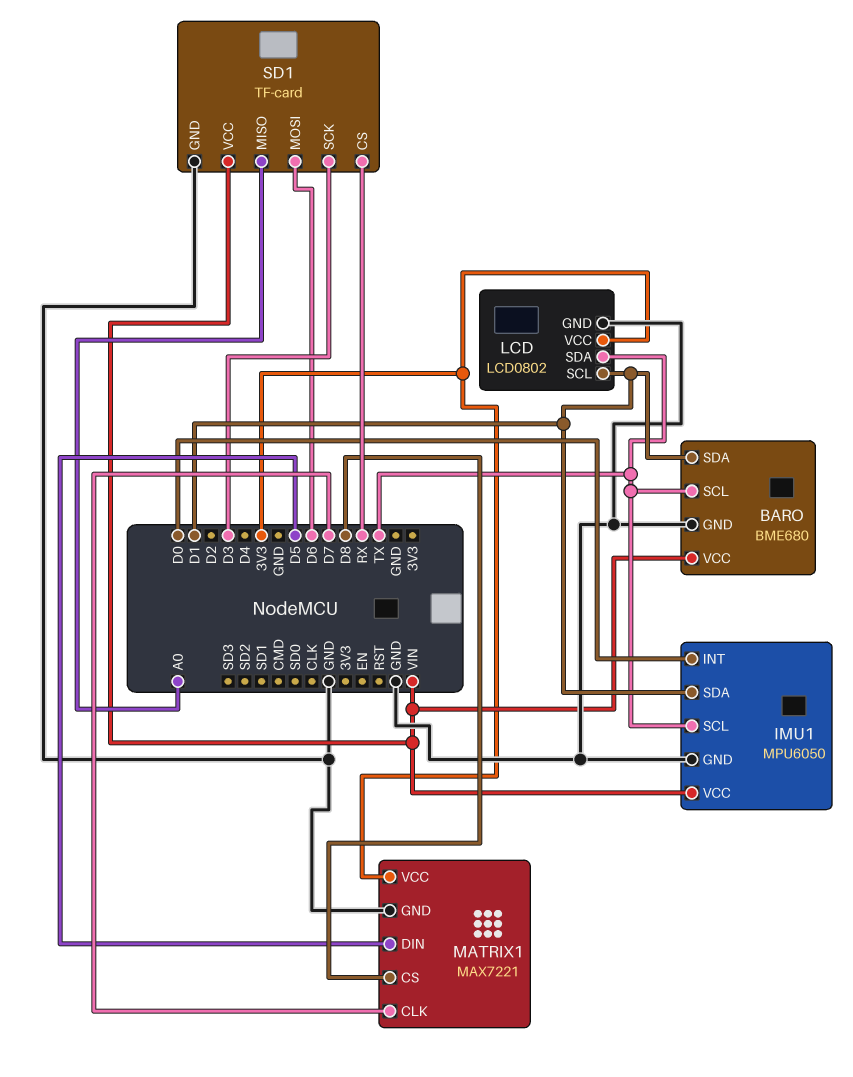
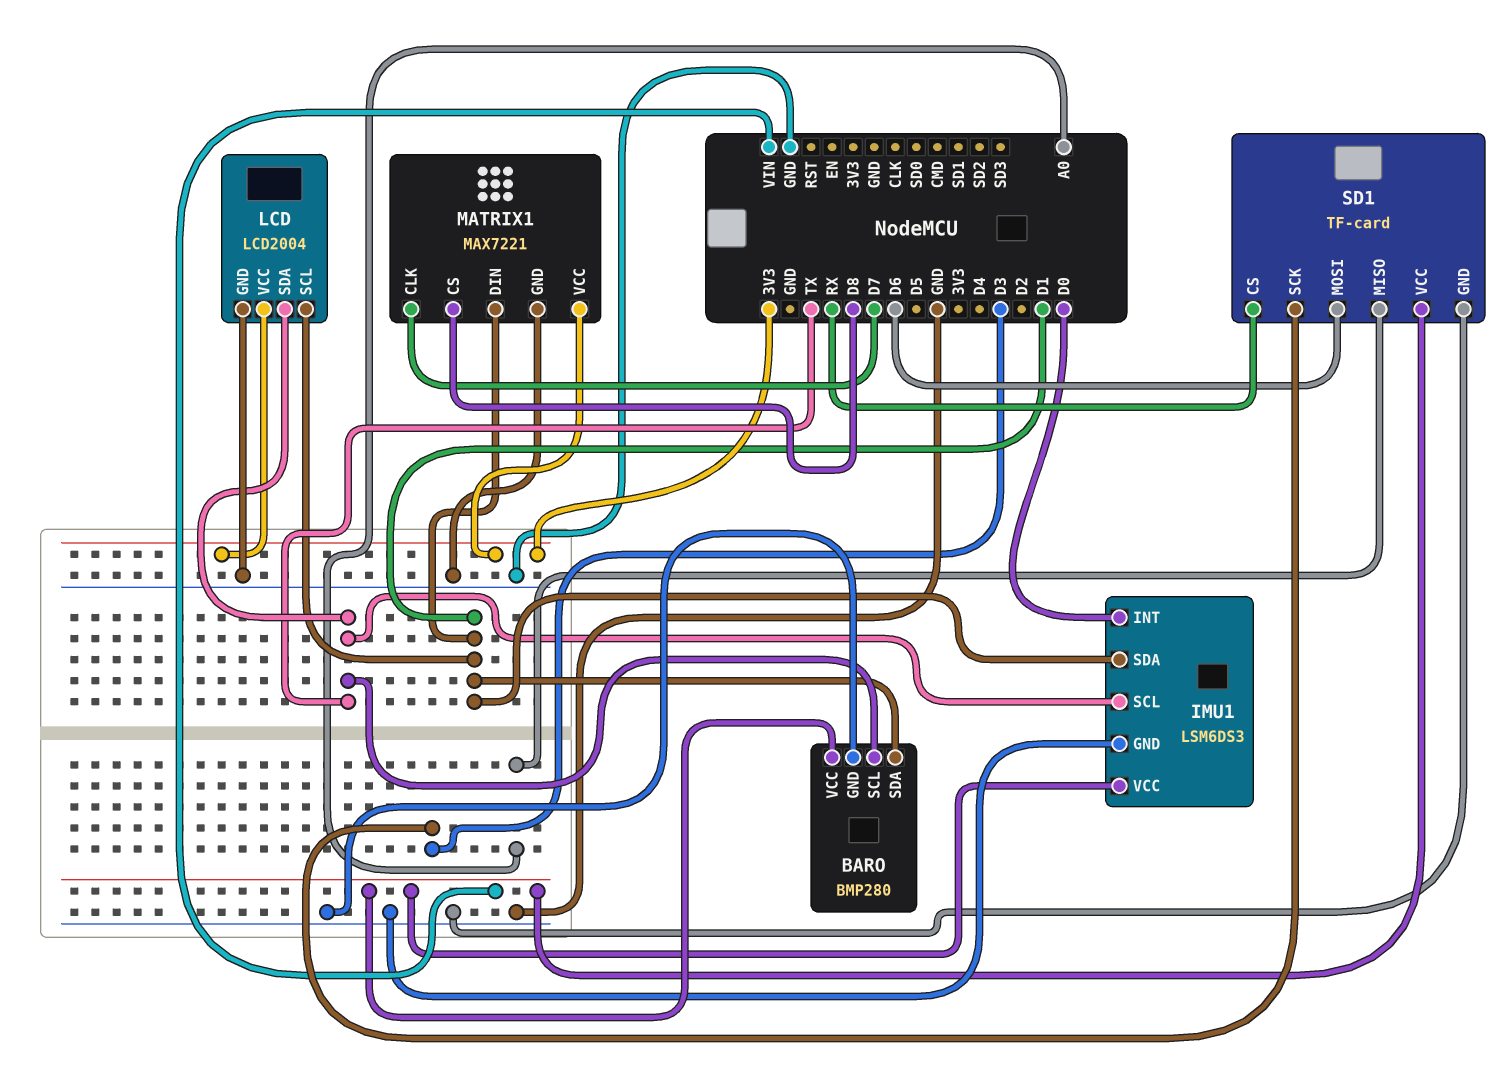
BARO: BME680 -> BMP280
IMU1: MPU6050 -> LSM6DS3
LCD: LCD0802 -> LCD2004
MATRIX1 pin DIN: D5 -> D1

